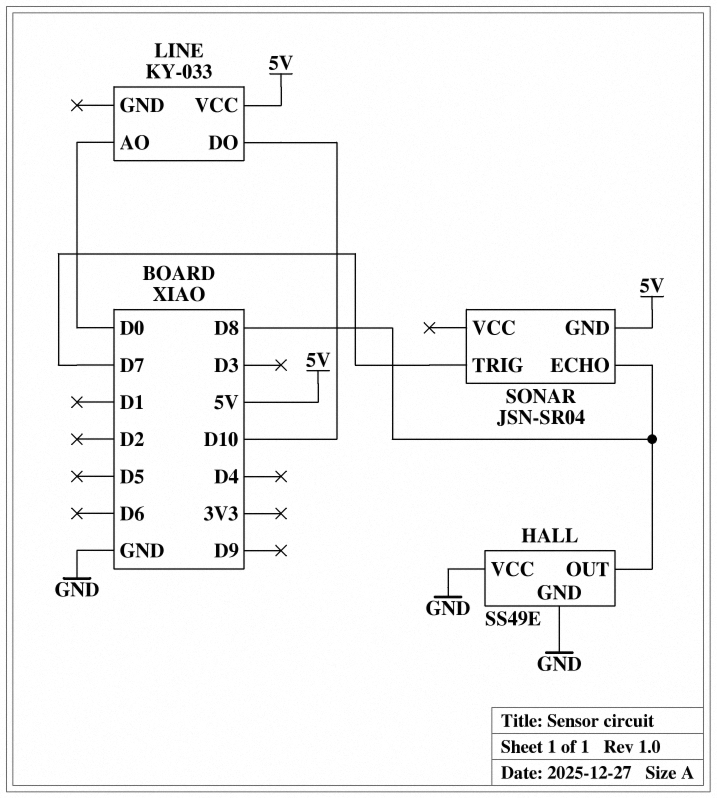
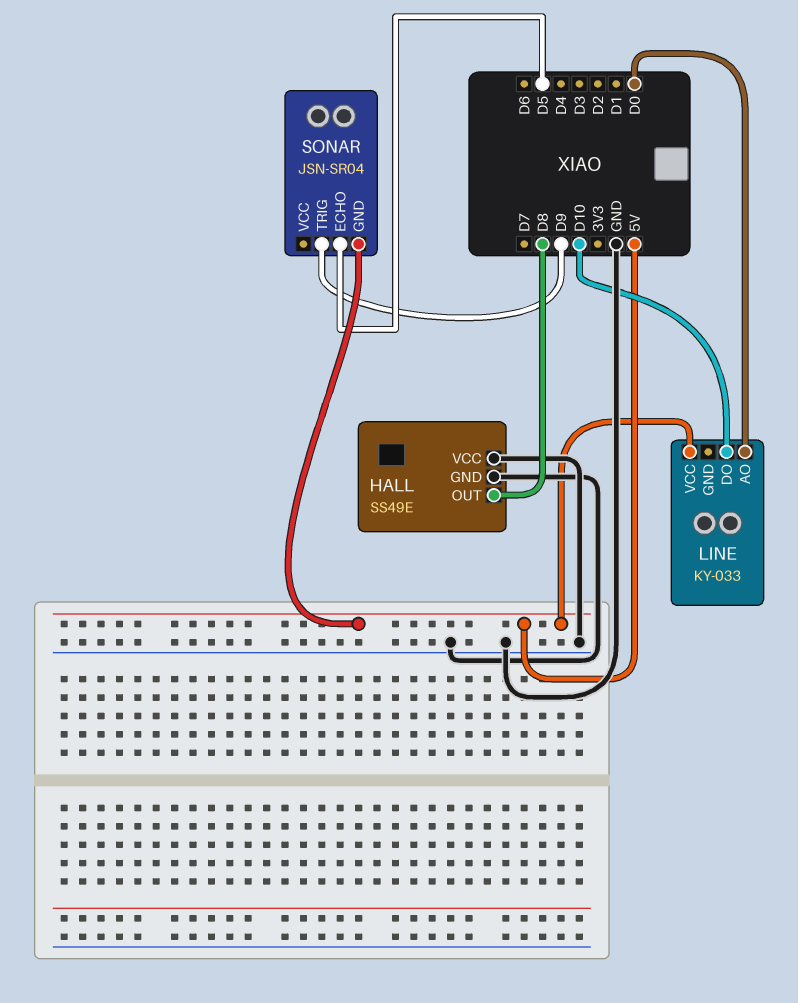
SONAR pin ECHO: D8 -> D5
SONAR pin TRIG: D7 -> D9

